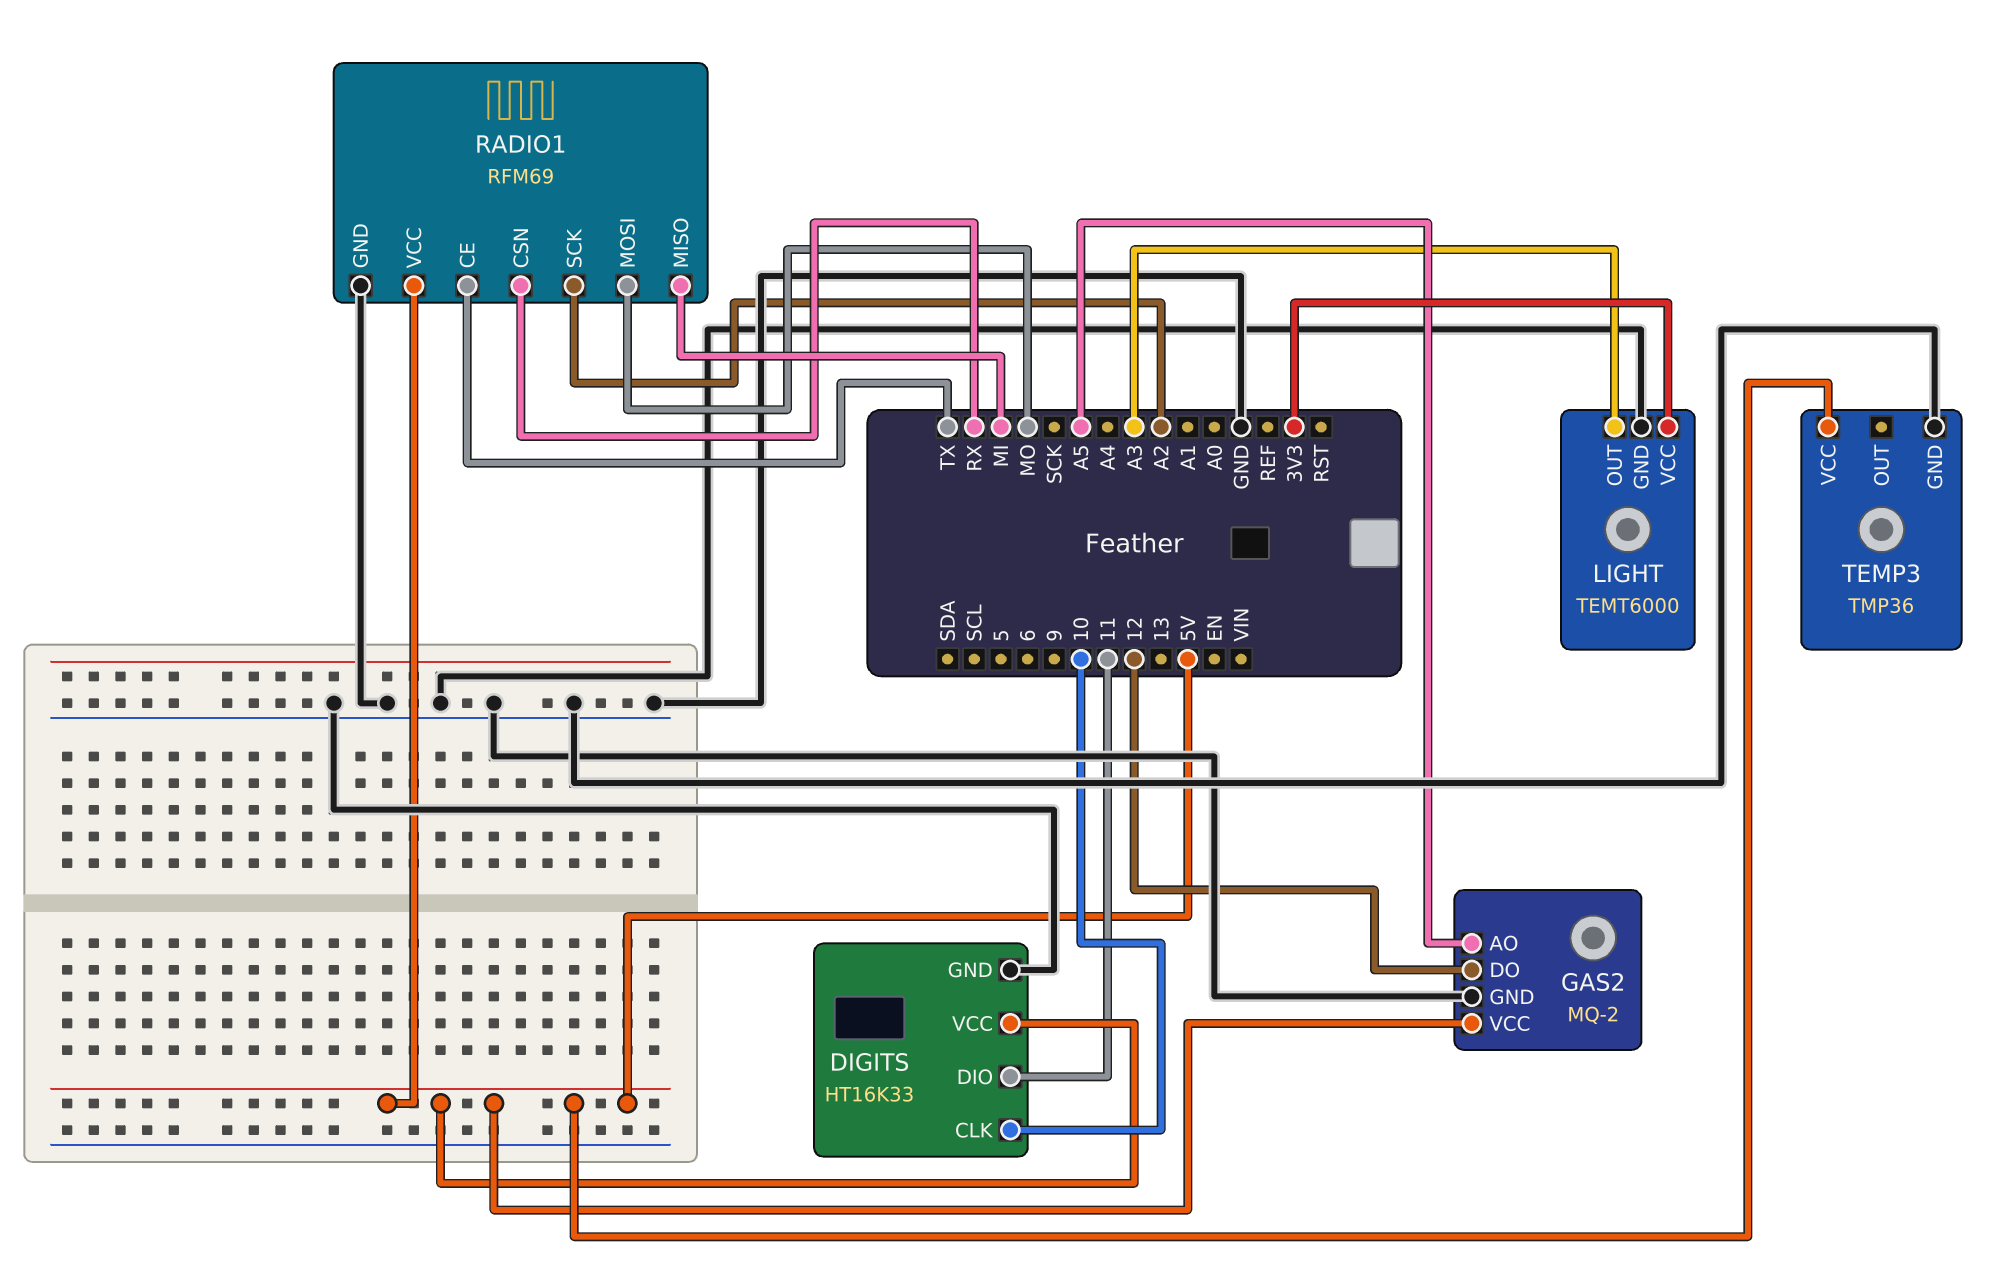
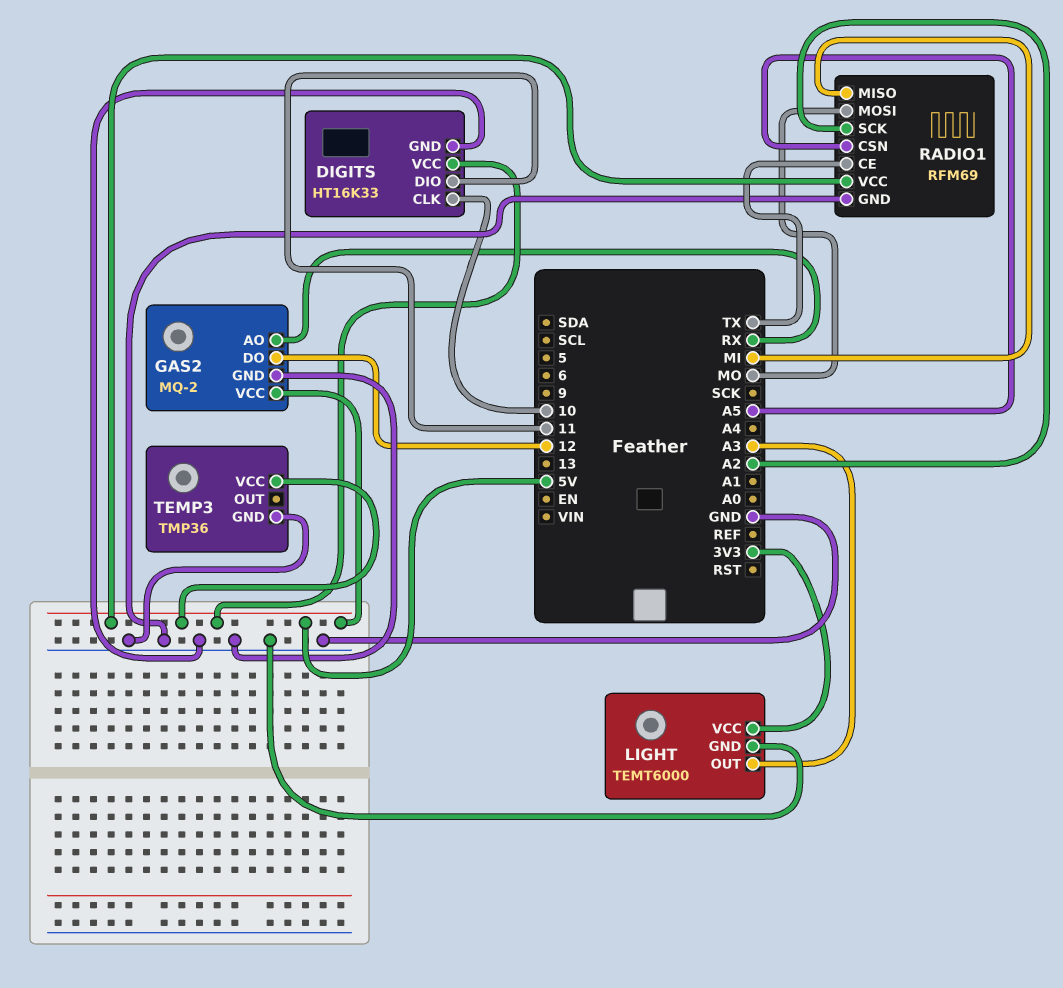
GAS2 pin AO: A5 -> RX
RADIO1 pin CSN: RX -> A5

